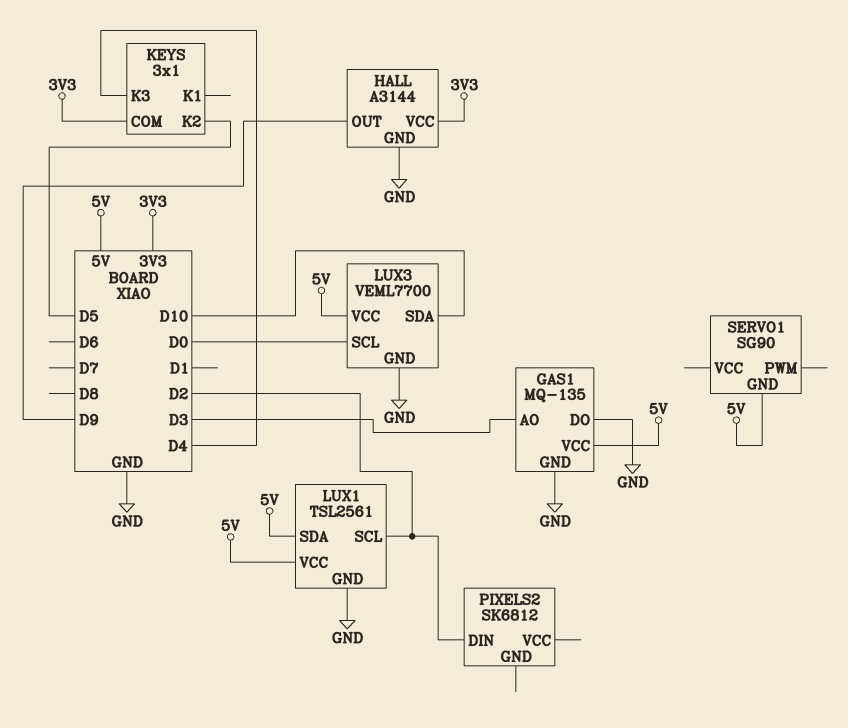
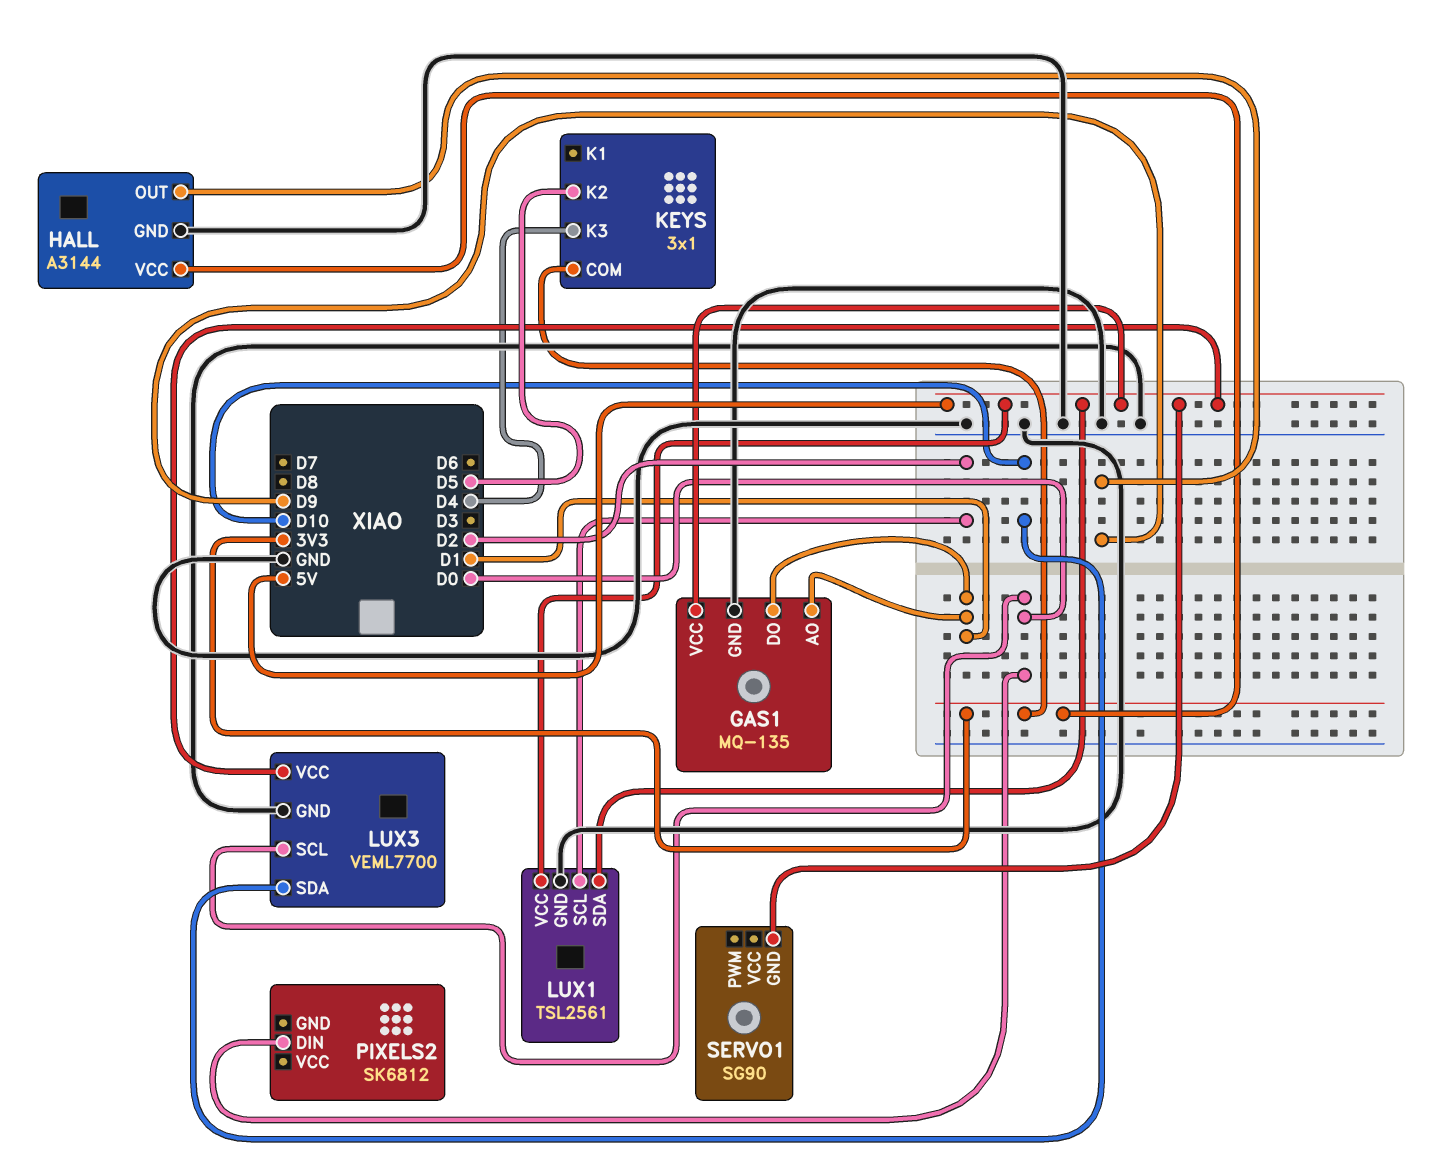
GAS1 pin AO: D3 -> D1
GAS1 pin DO: GND -> D1
PIXELS2 pin DIN: D2 -> D0

